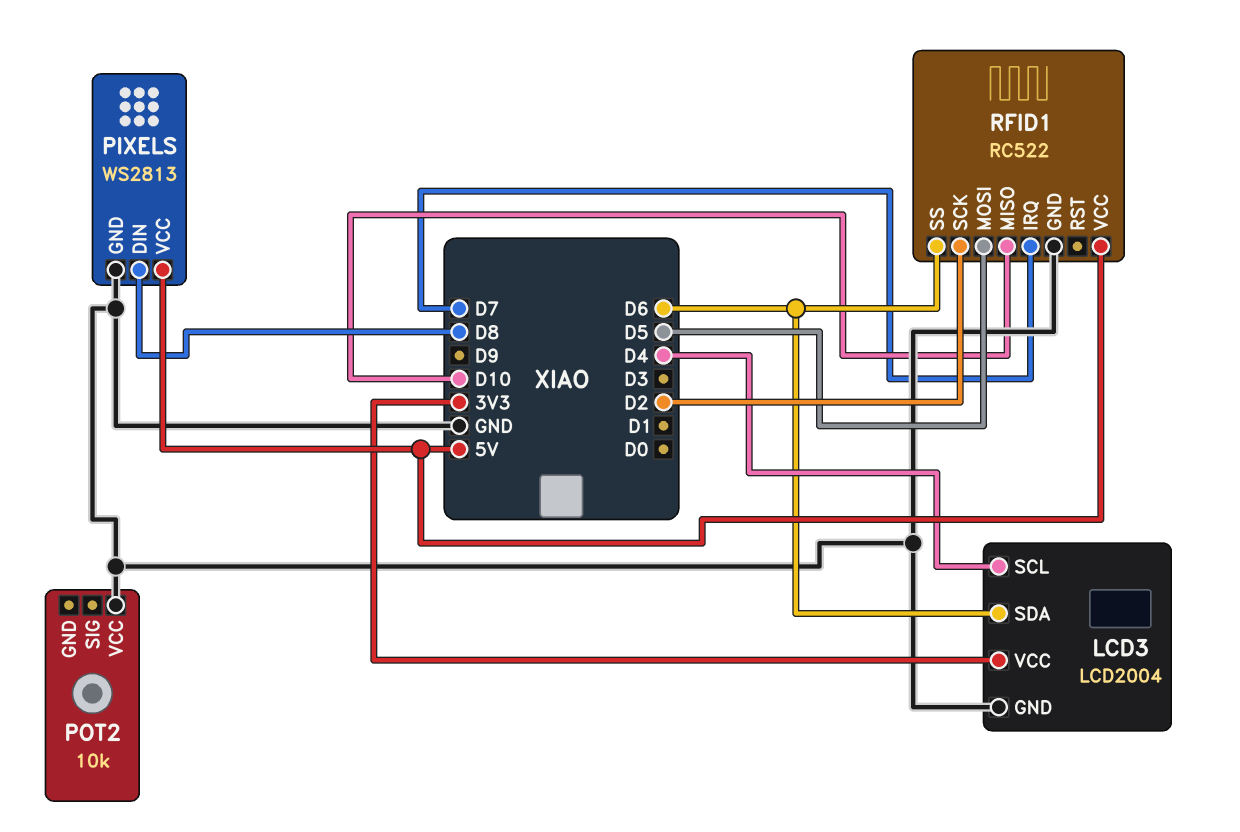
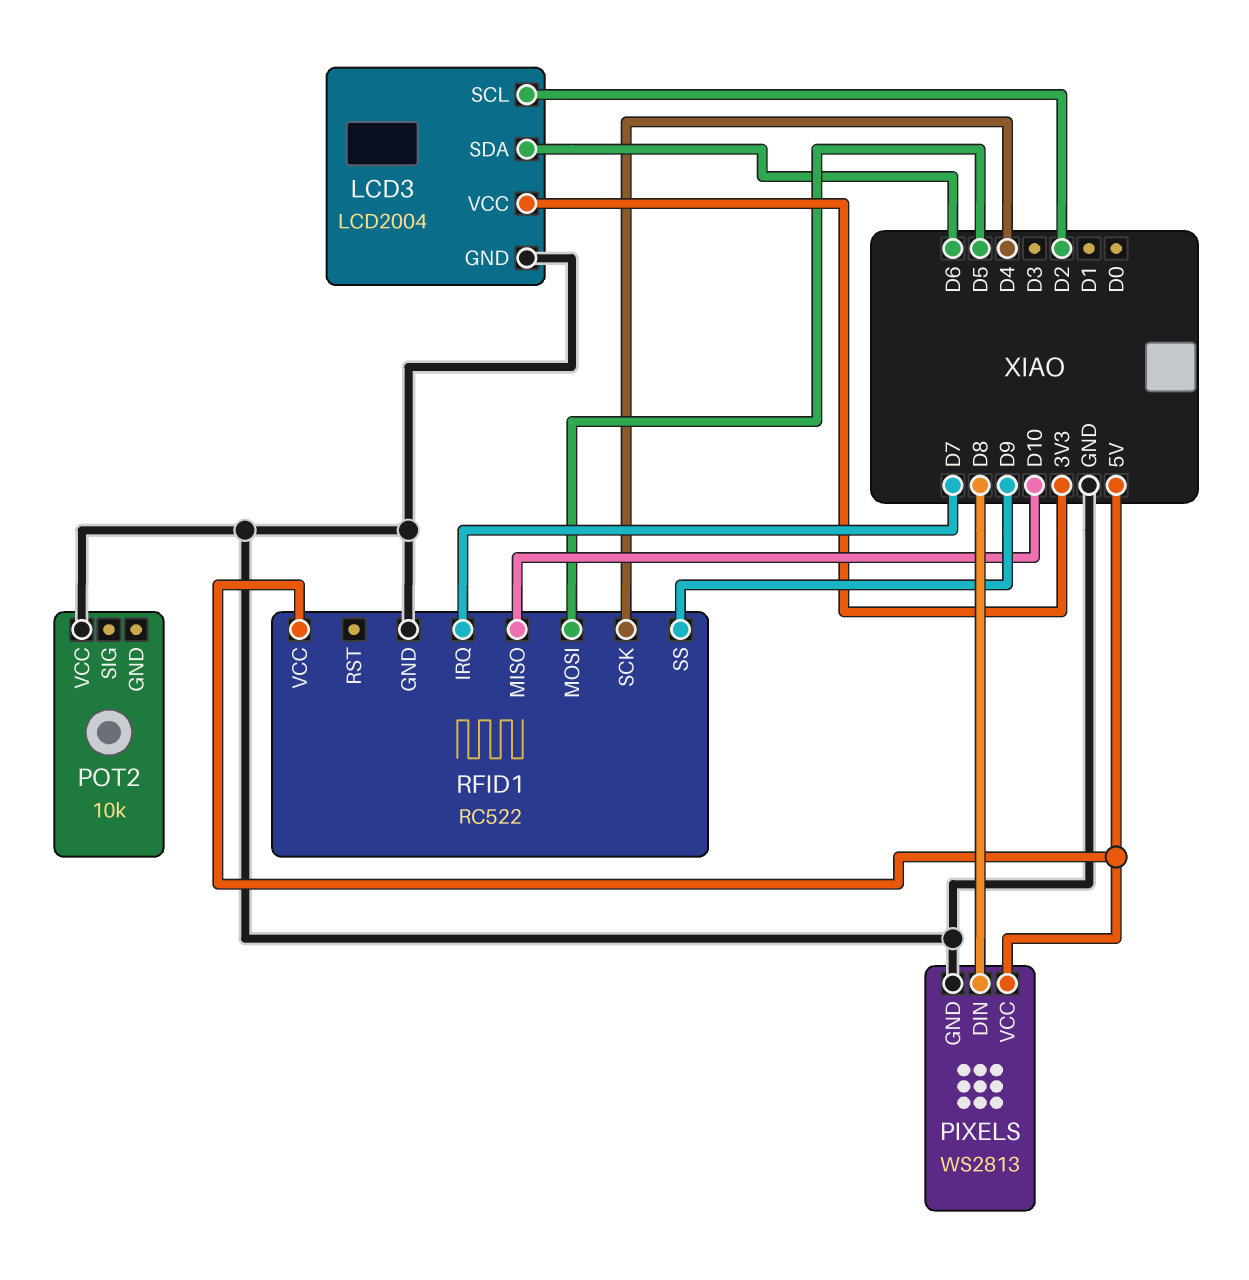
LCD3 pin SCL: D4 -> D2
RFID1 pin SCK: D2 -> D4
RFID1 pin SS: D6 -> D9

